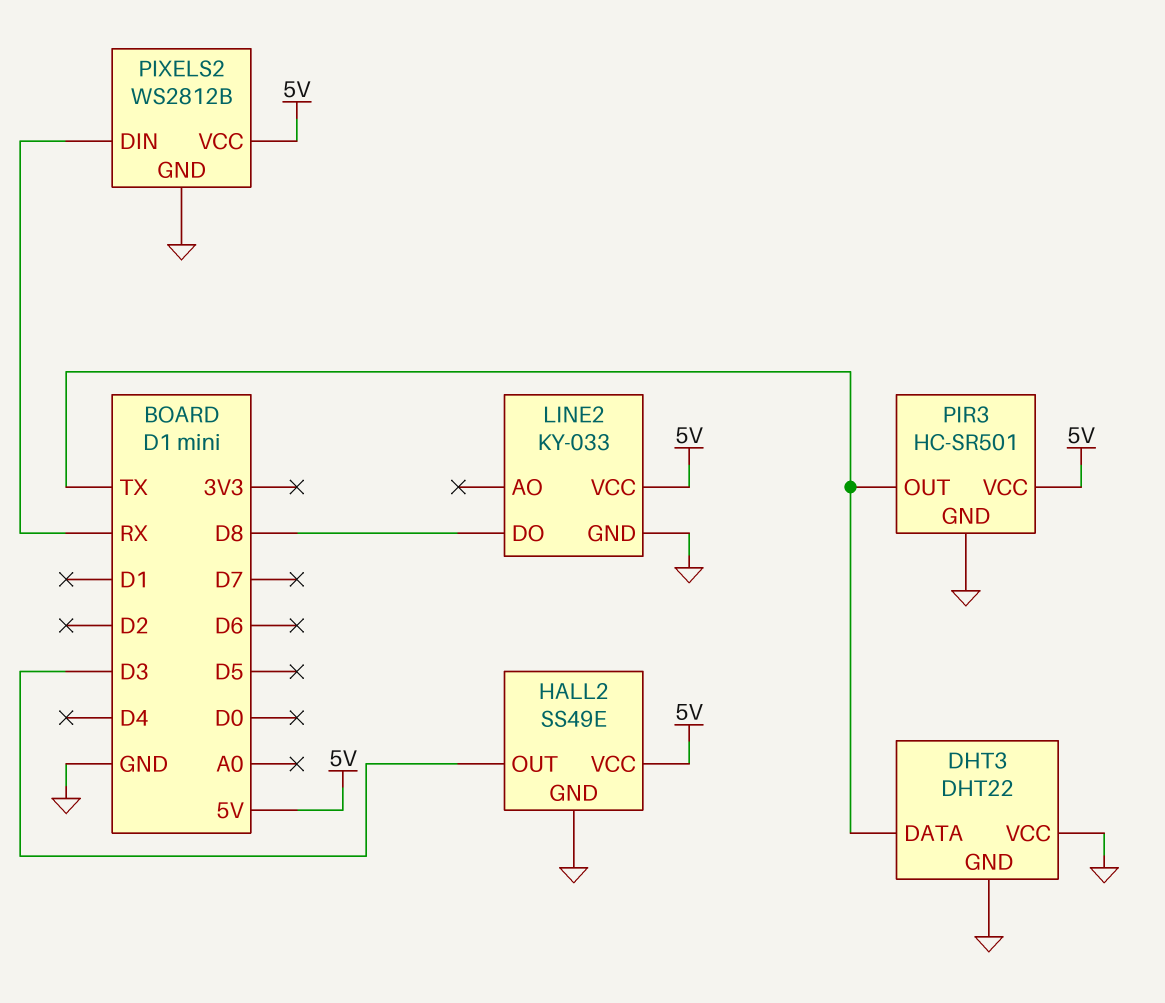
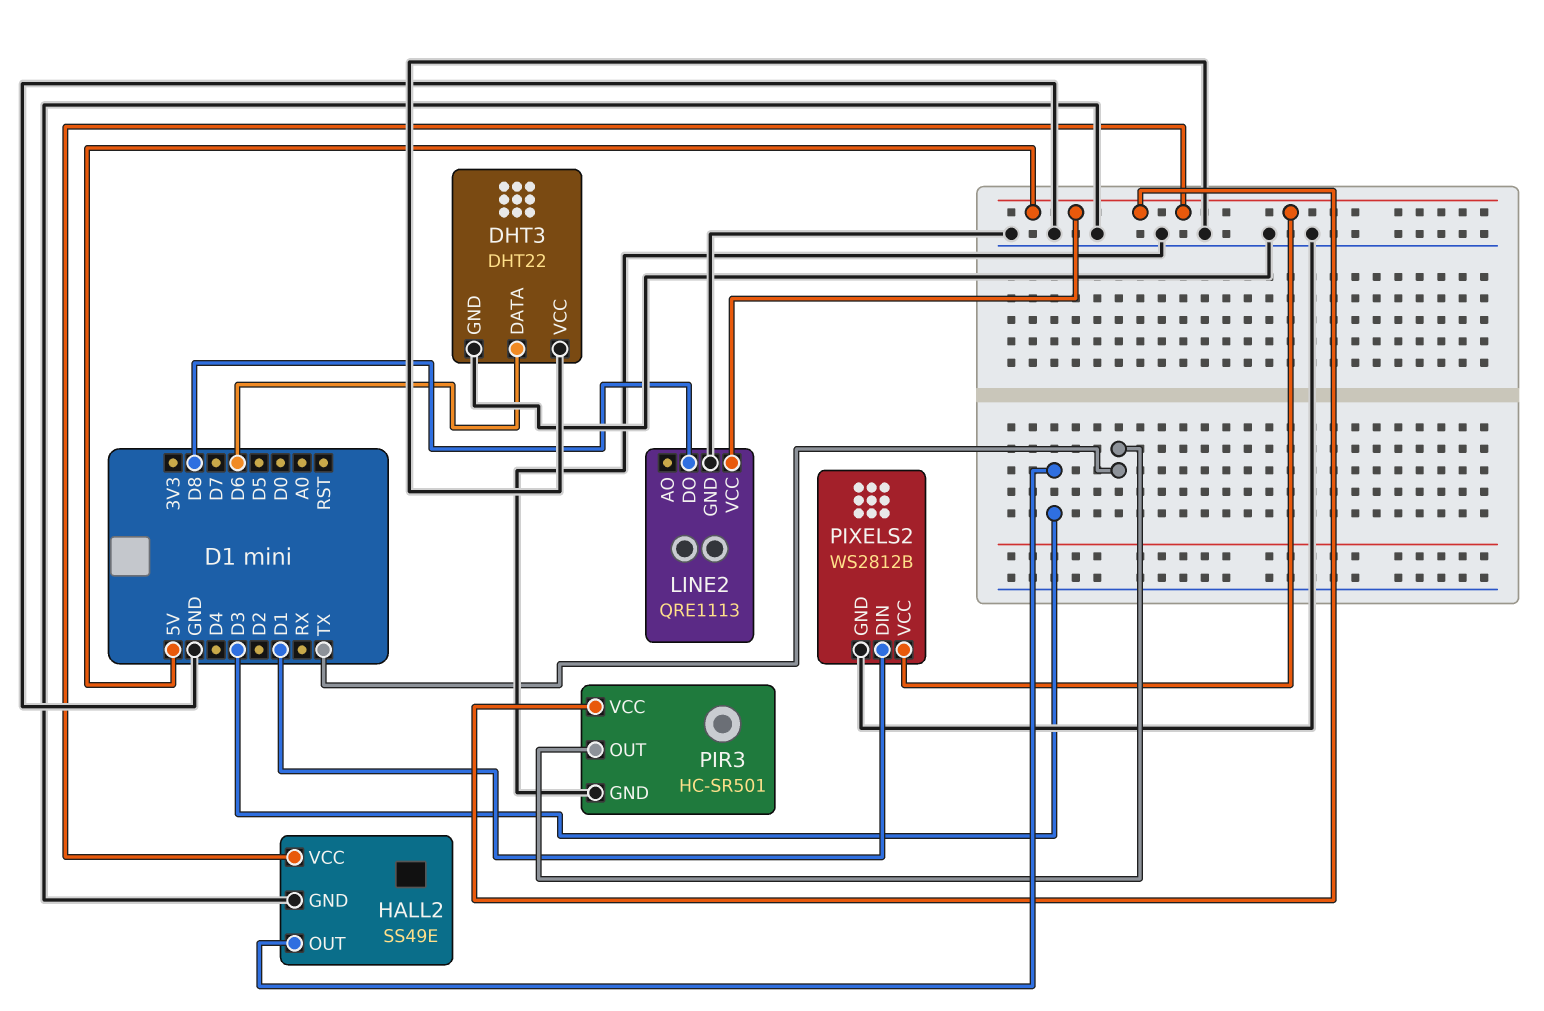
DHT3 pin DATA: TX -> D6
LINE2: KY-033 -> QRE1113
PIXELS2 pin DIN: RX -> D1

